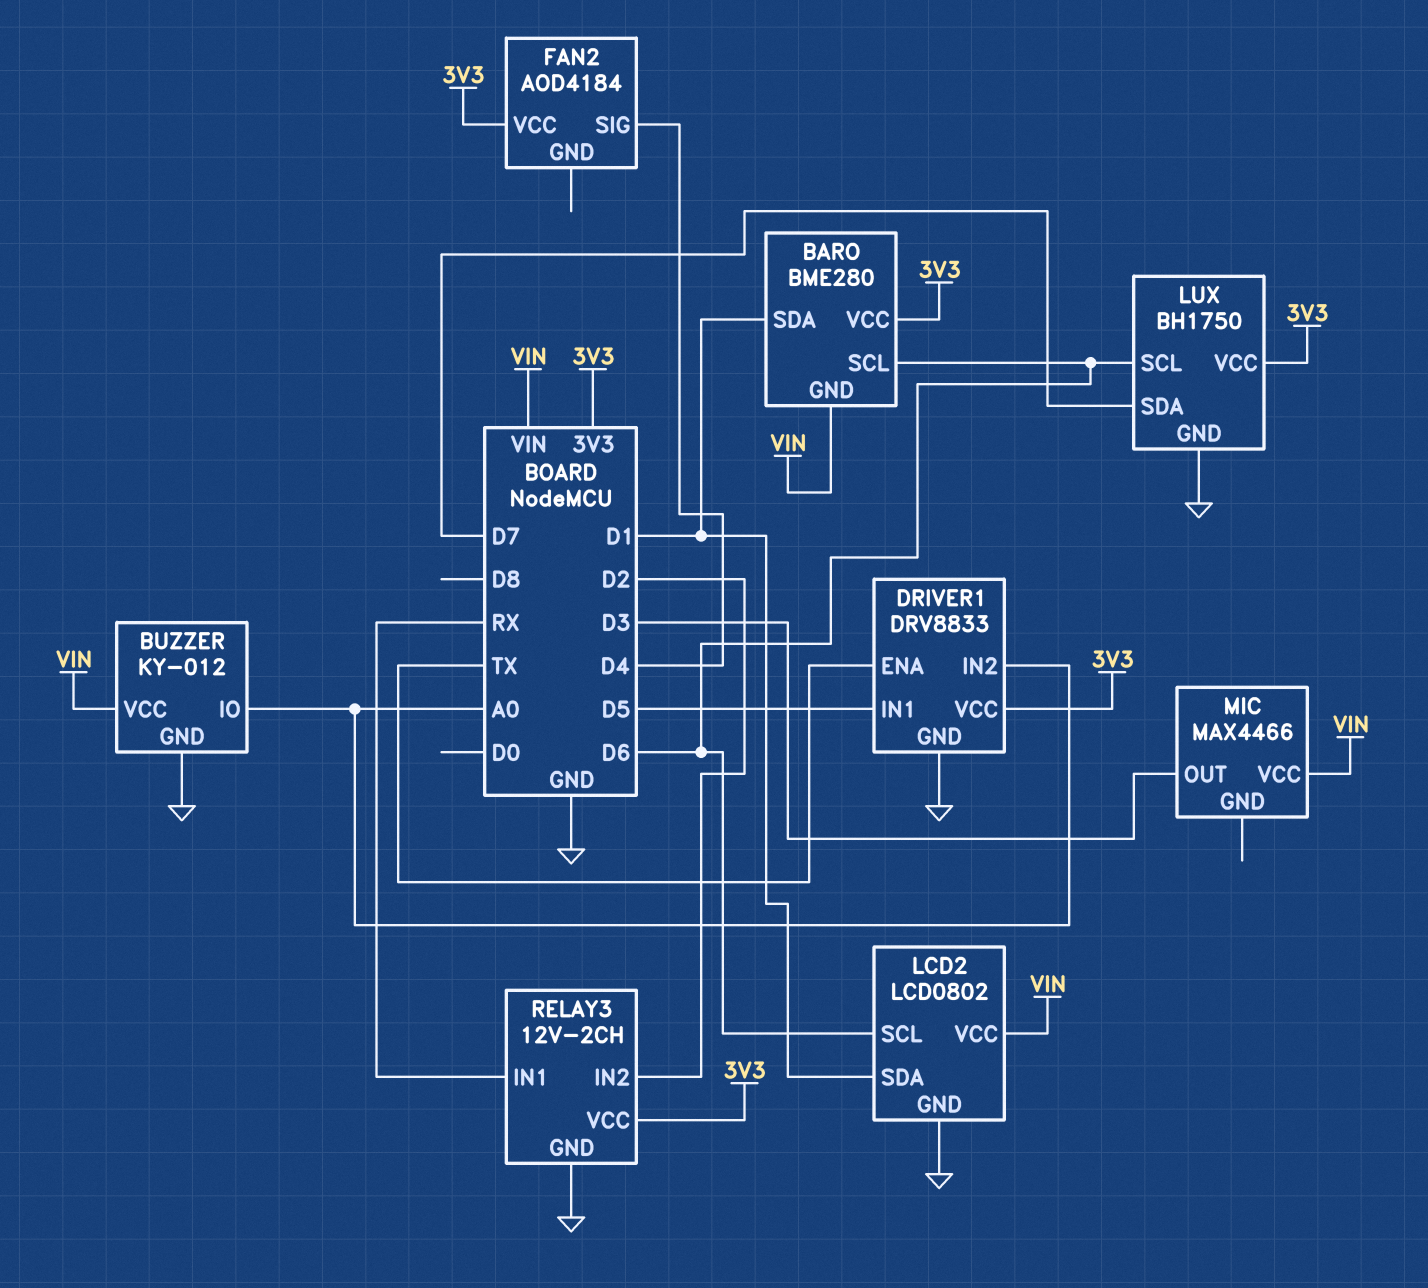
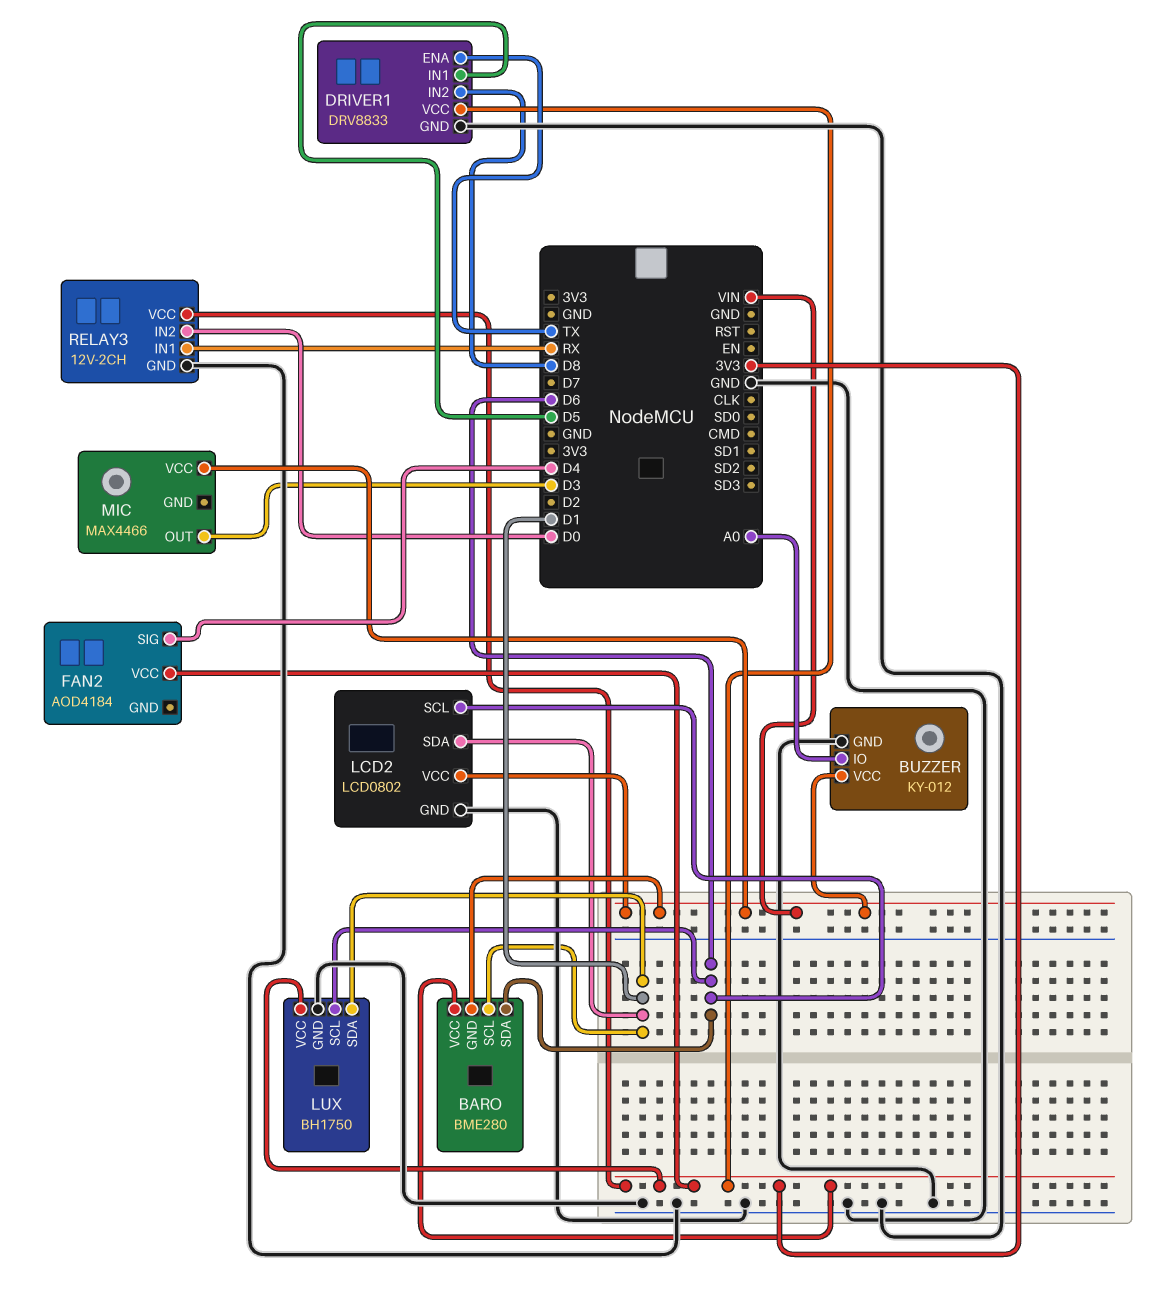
BARO pin SCL: D6 -> D1
BARO pin SDA: D1 -> D6
DRIVER1 pin IN2: A0 -> D8
LUX pin SDA: D7 -> D1
RELAY3 pin IN2: D2 -> D0

